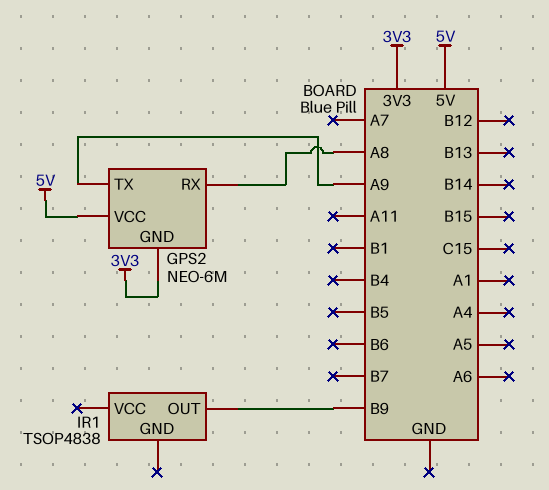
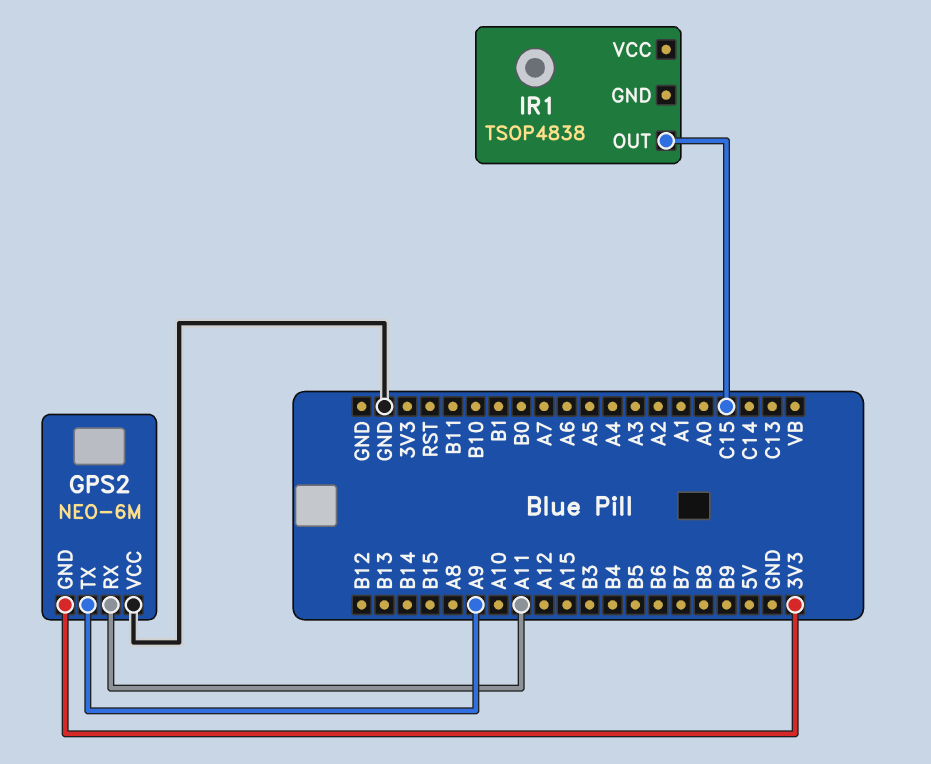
GPS2 pin RX: A8 -> A11
GPS2 pin VCC: 5V -> GND
IR1 pin OUT: B9 -> C15

